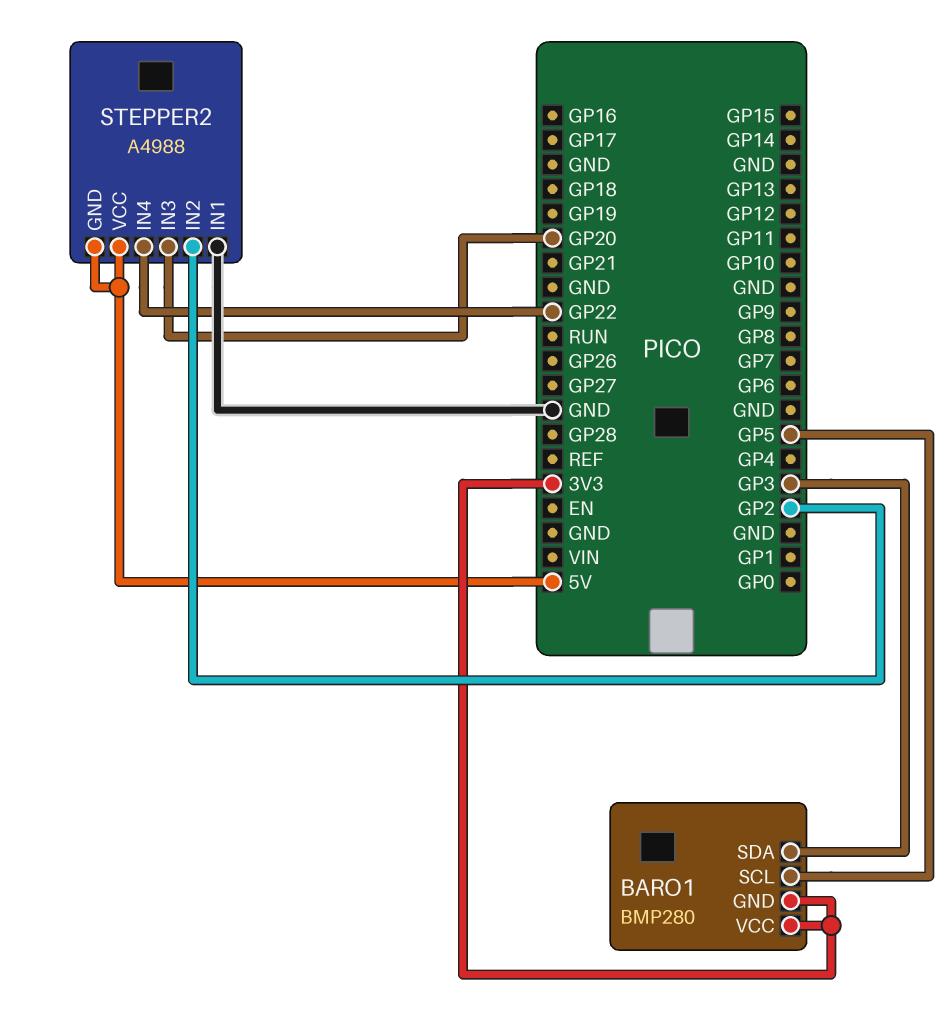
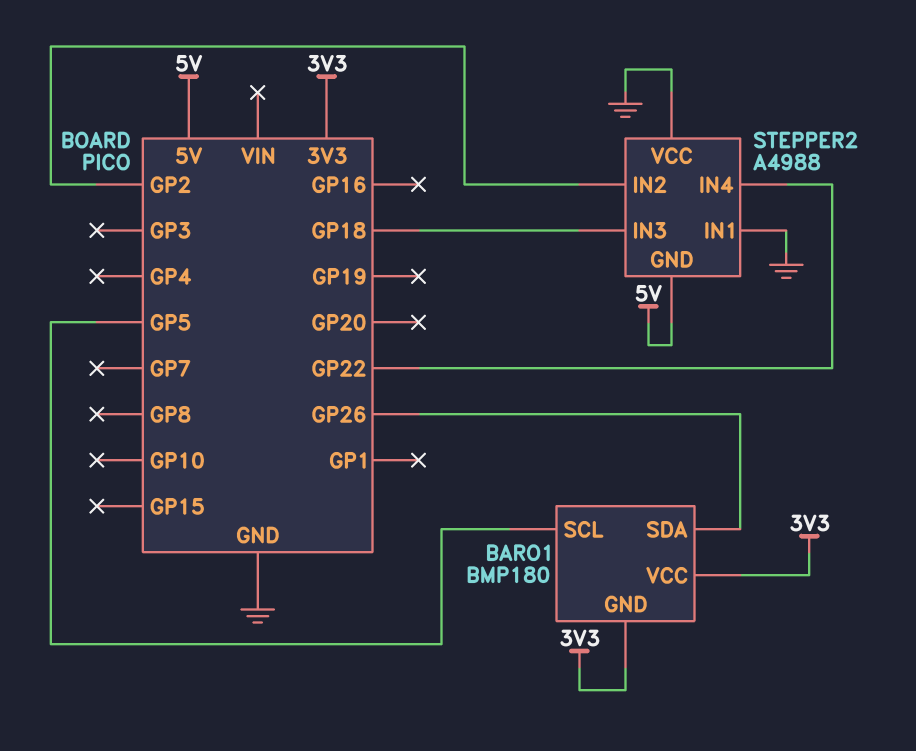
BARO1: BMP280 -> BMP180
BARO1 pin SDA: GP3 -> GP26
STEPPER2 pin IN3: GP20 -> GP18
STEPPER2 pin VCC: 5V -> GND

